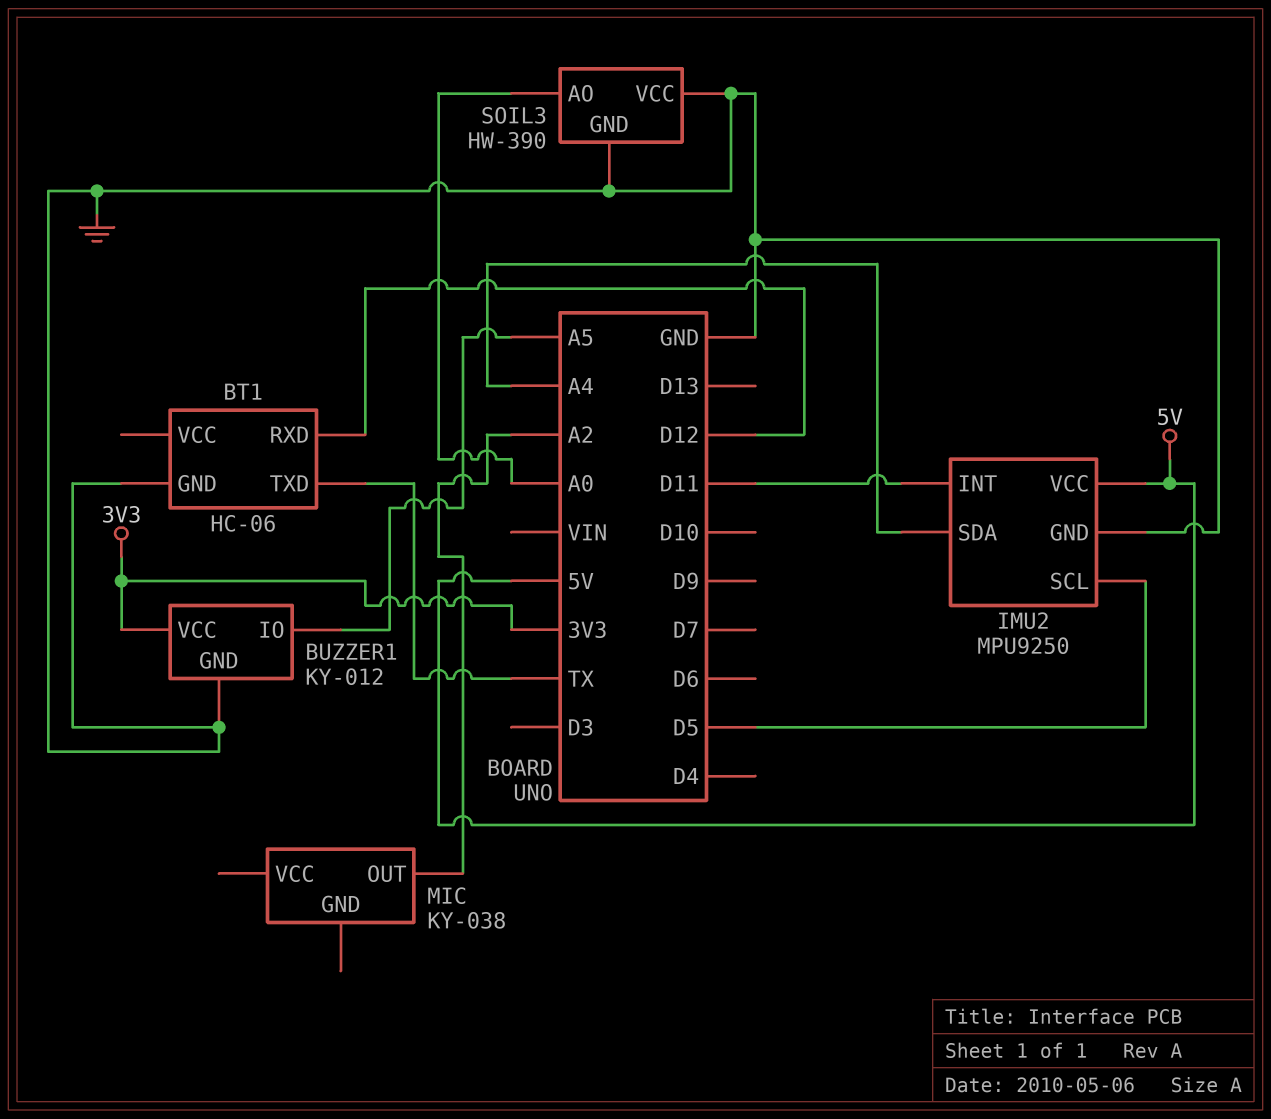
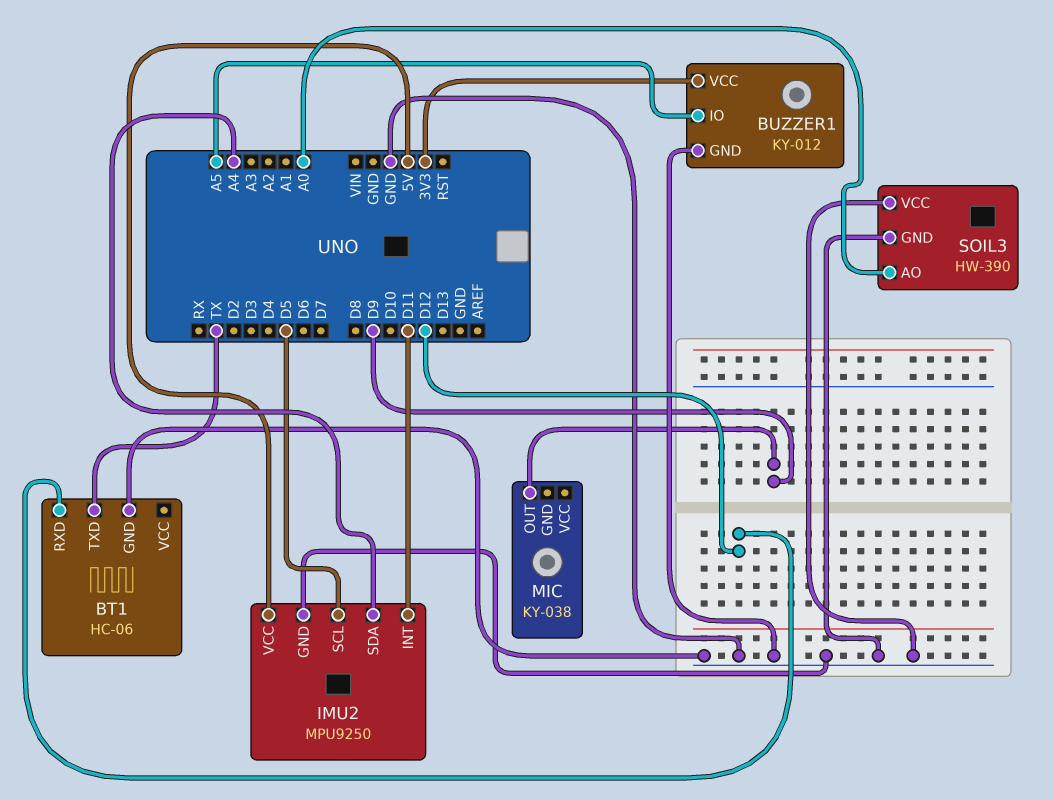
MIC pin OUT: A2 -> D9

